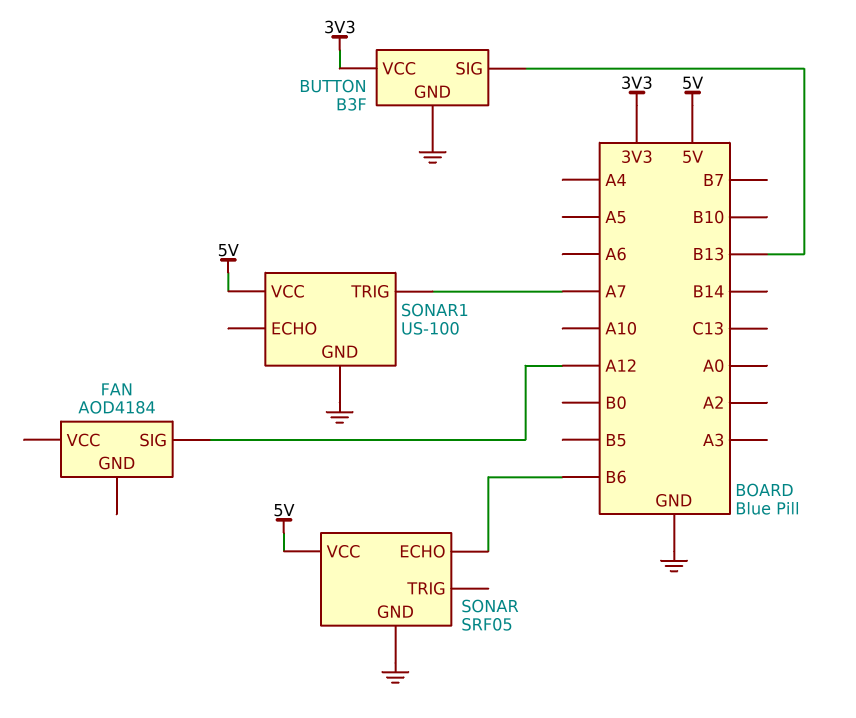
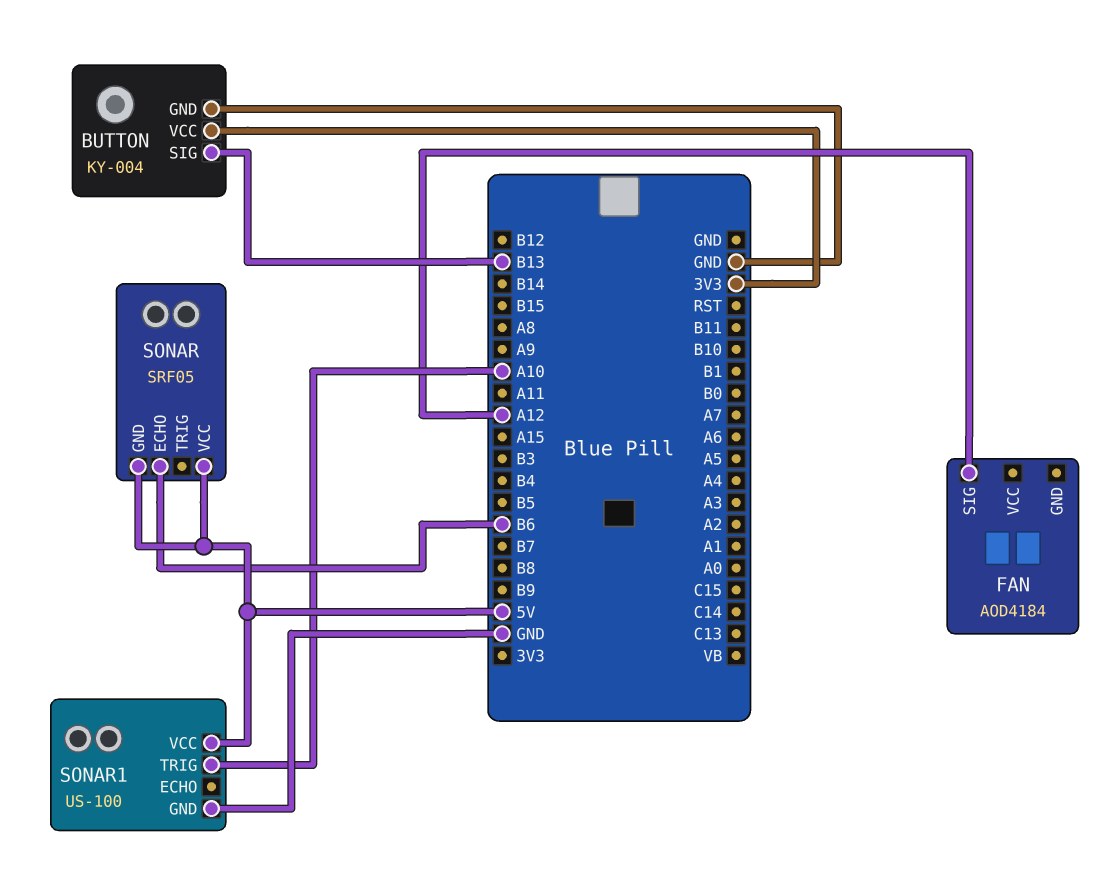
BUTTON: B3F -> KY-004
SONAR pin GND: GND -> 5V
SONAR1 pin TRIG: A7 -> A10

